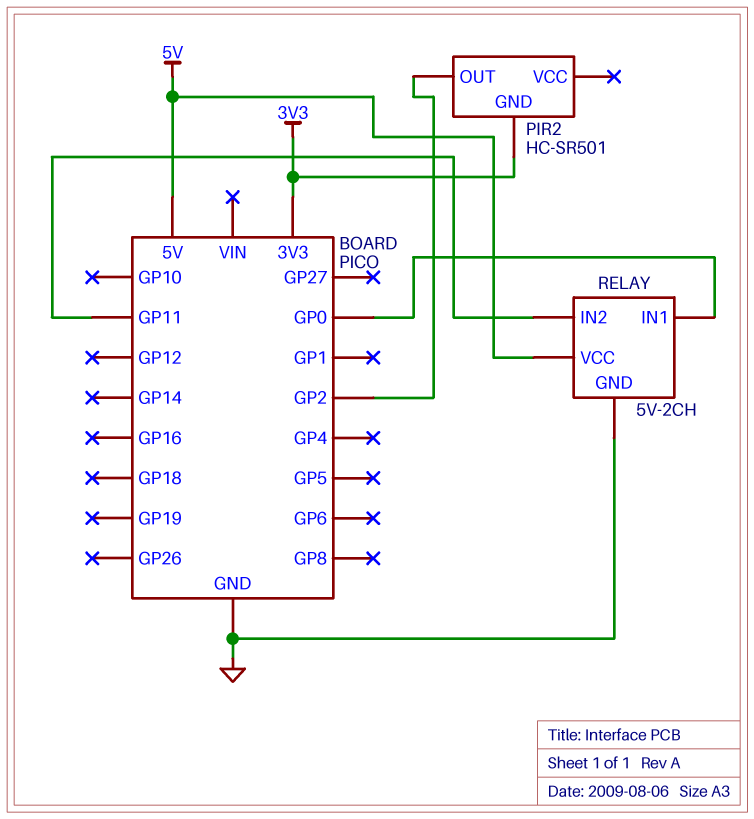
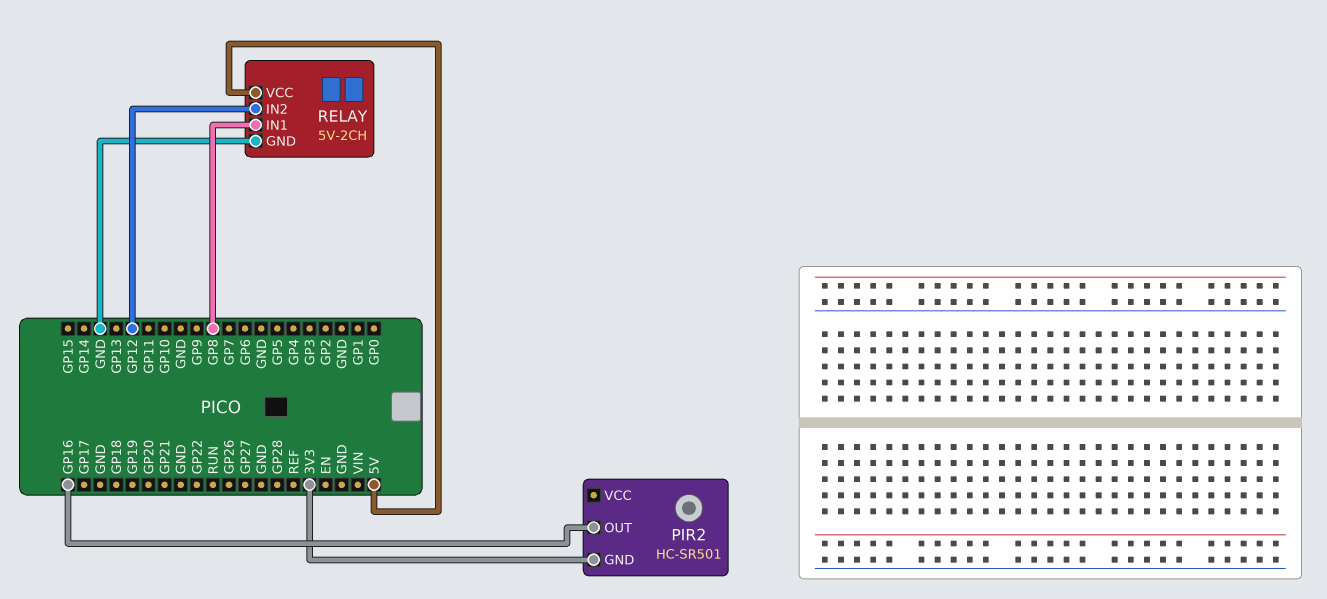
PIR2 pin OUT: GP2 -> GP16
RELAY pin IN1: GP0 -> GP8
RELAY pin IN2: GP11 -> GP12

